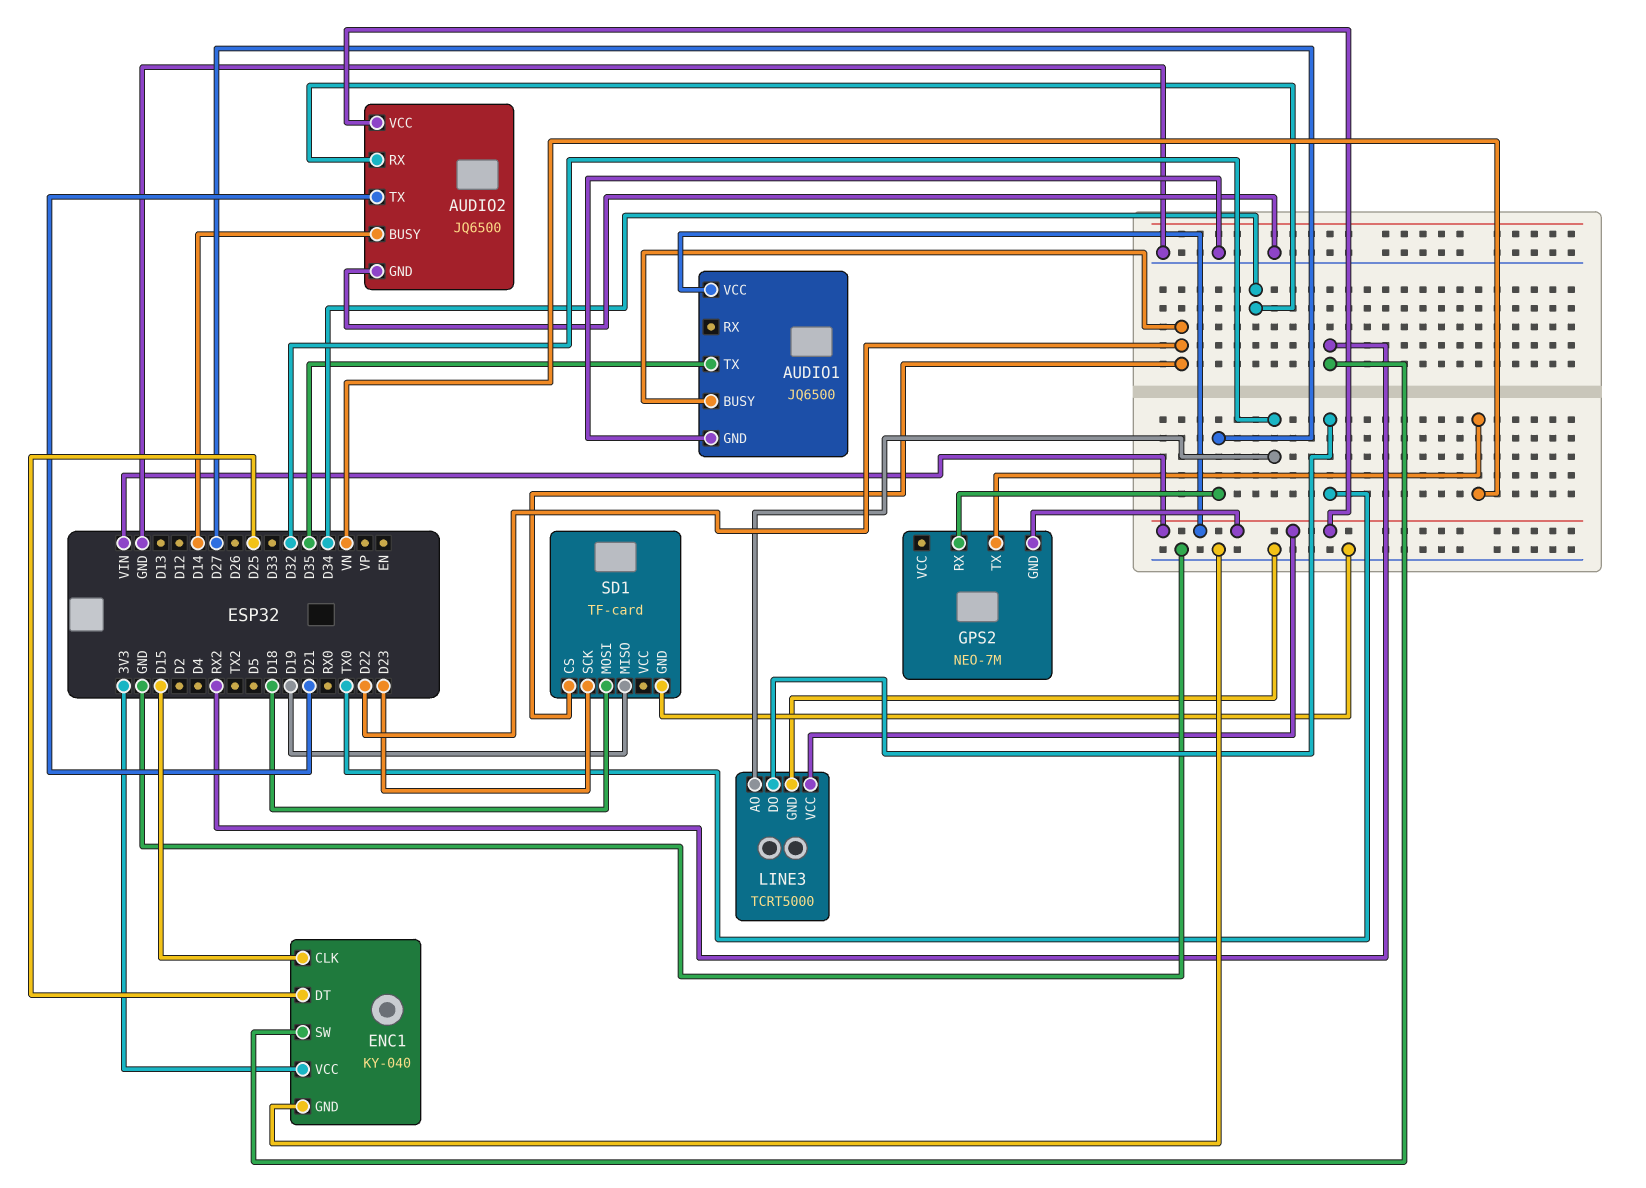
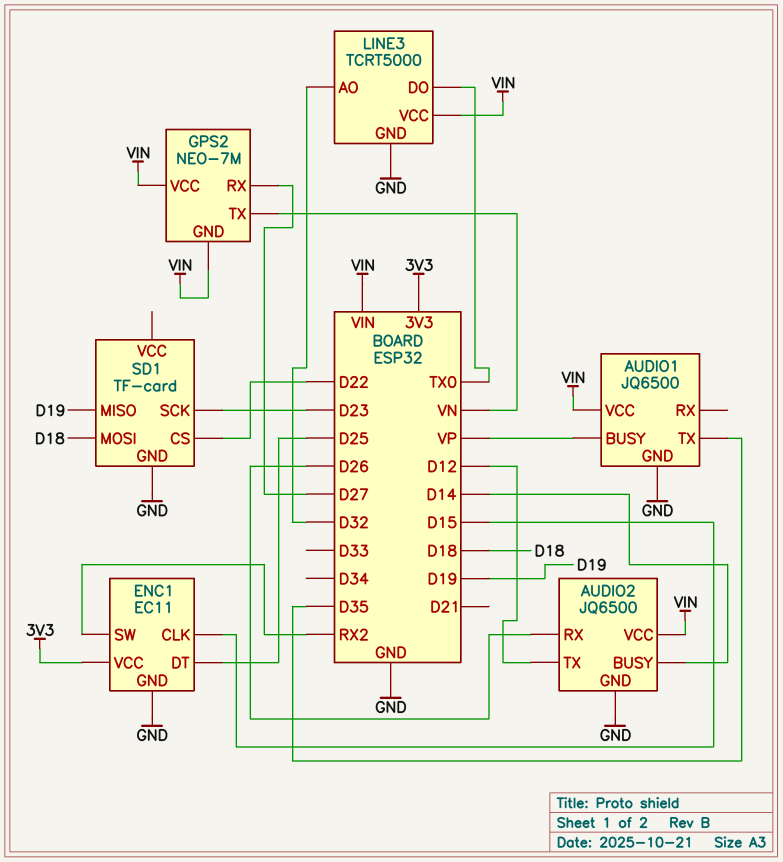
AUDIO1 pin BUSY: D22 -> VP
AUDIO2 pin RX: D34 -> D26
AUDIO2 pin TX: D21 -> D12
ENC1: KY-040 -> EC11
GPS2 pin VCC: none -> VIN

